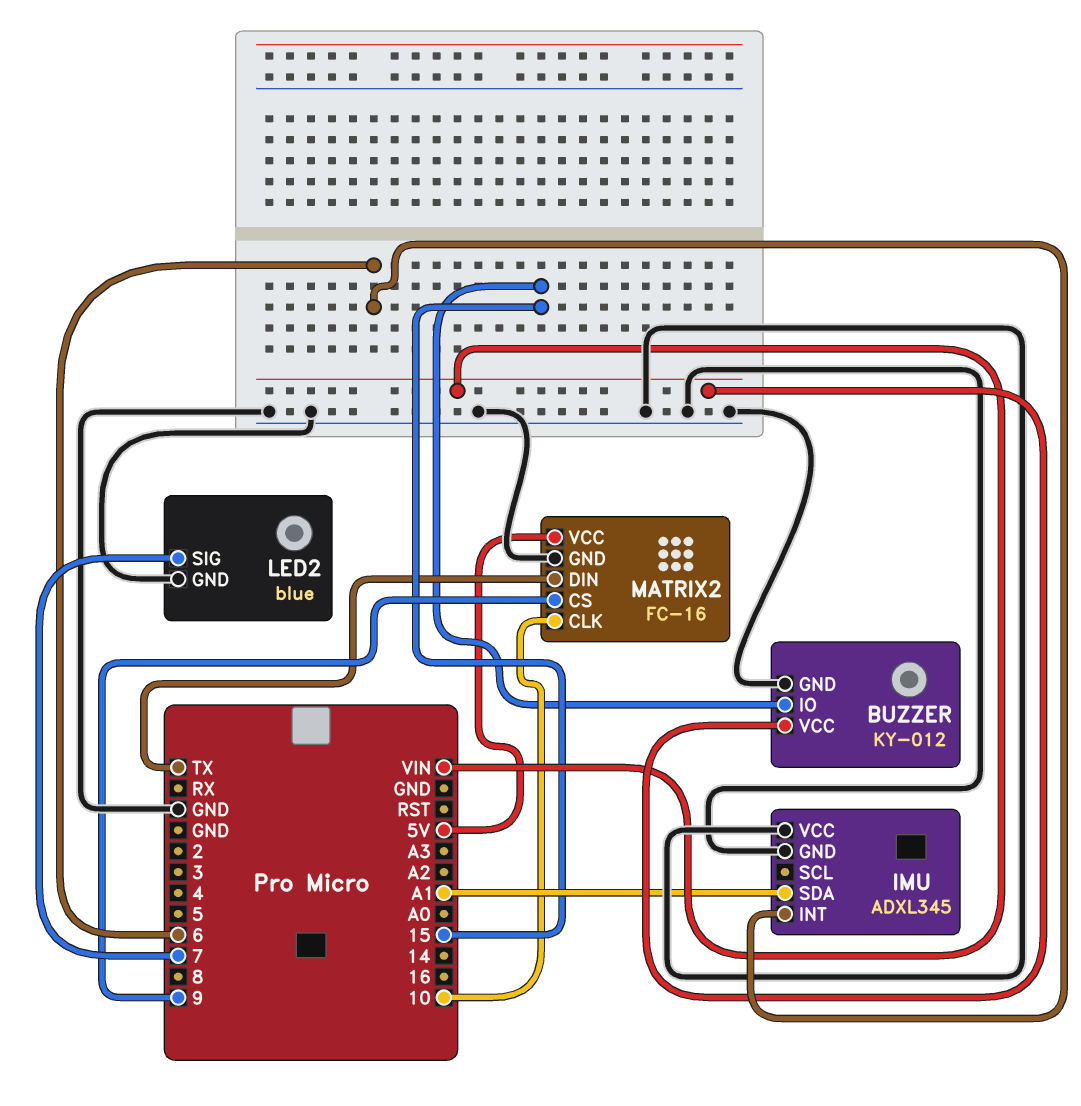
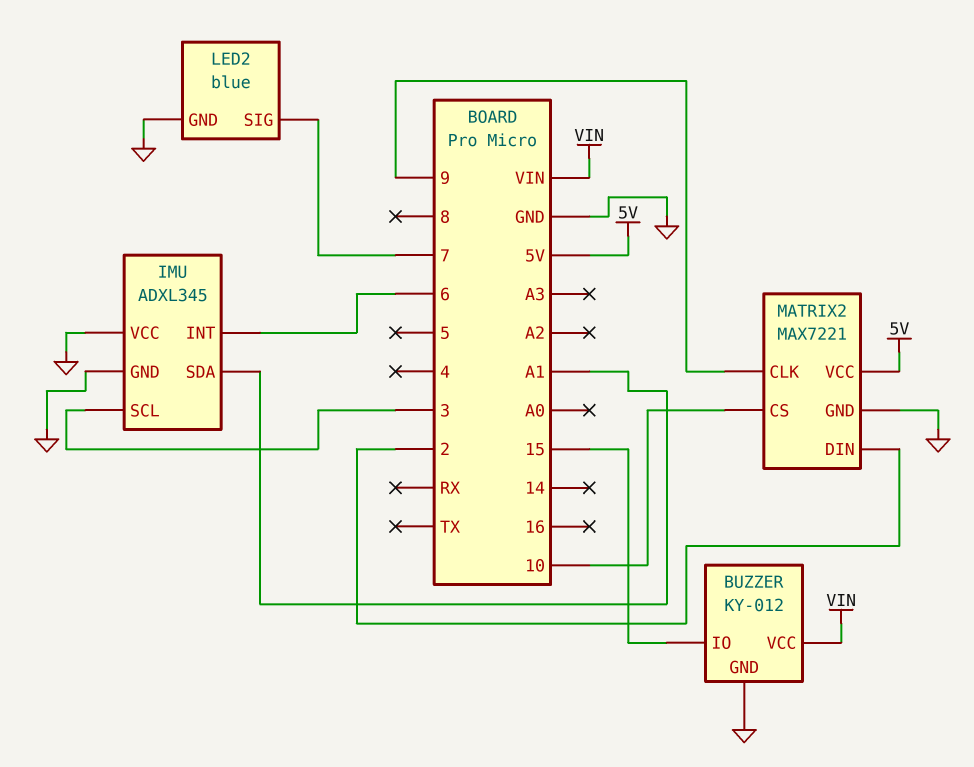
IMU pin SCL: none -> 3
MATRIX2: FC-16 -> MAX7221
MATRIX2 pin CLK: 10 -> 9
MATRIX2 pin CS: 9 -> 10
MATRIX2 pin DIN: TX -> 2

